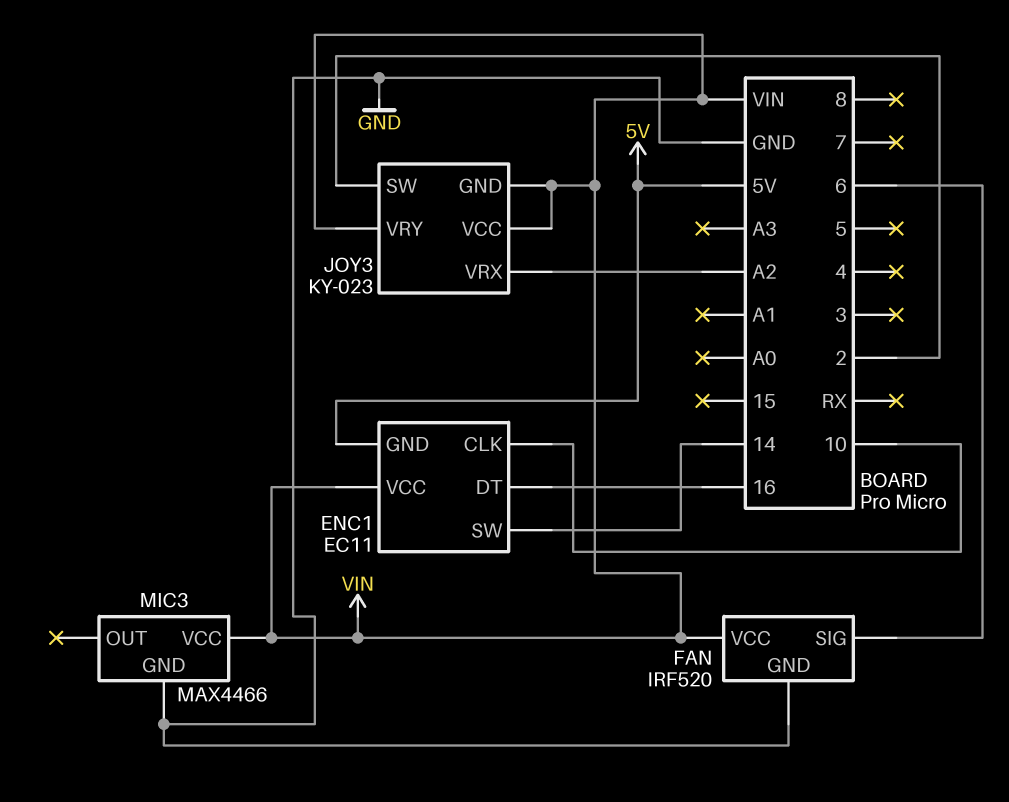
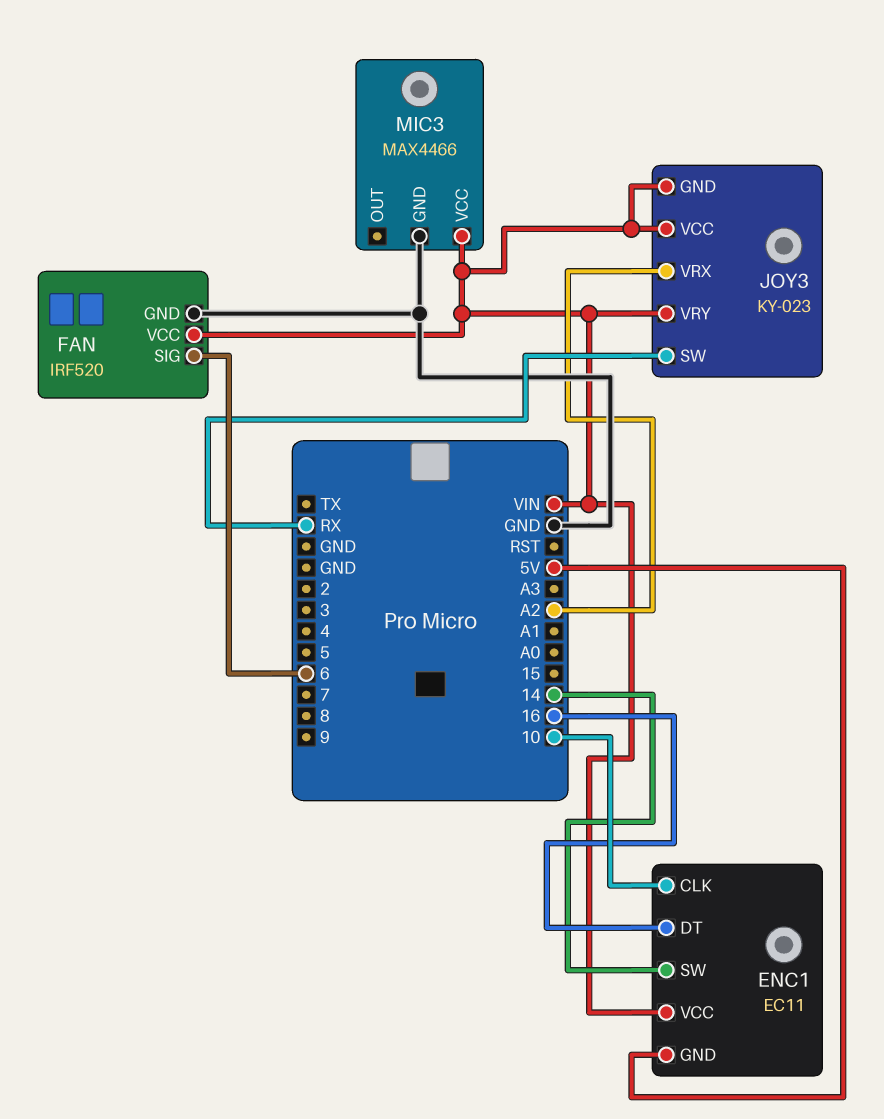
JOY3 pin SW: 2 -> RX

